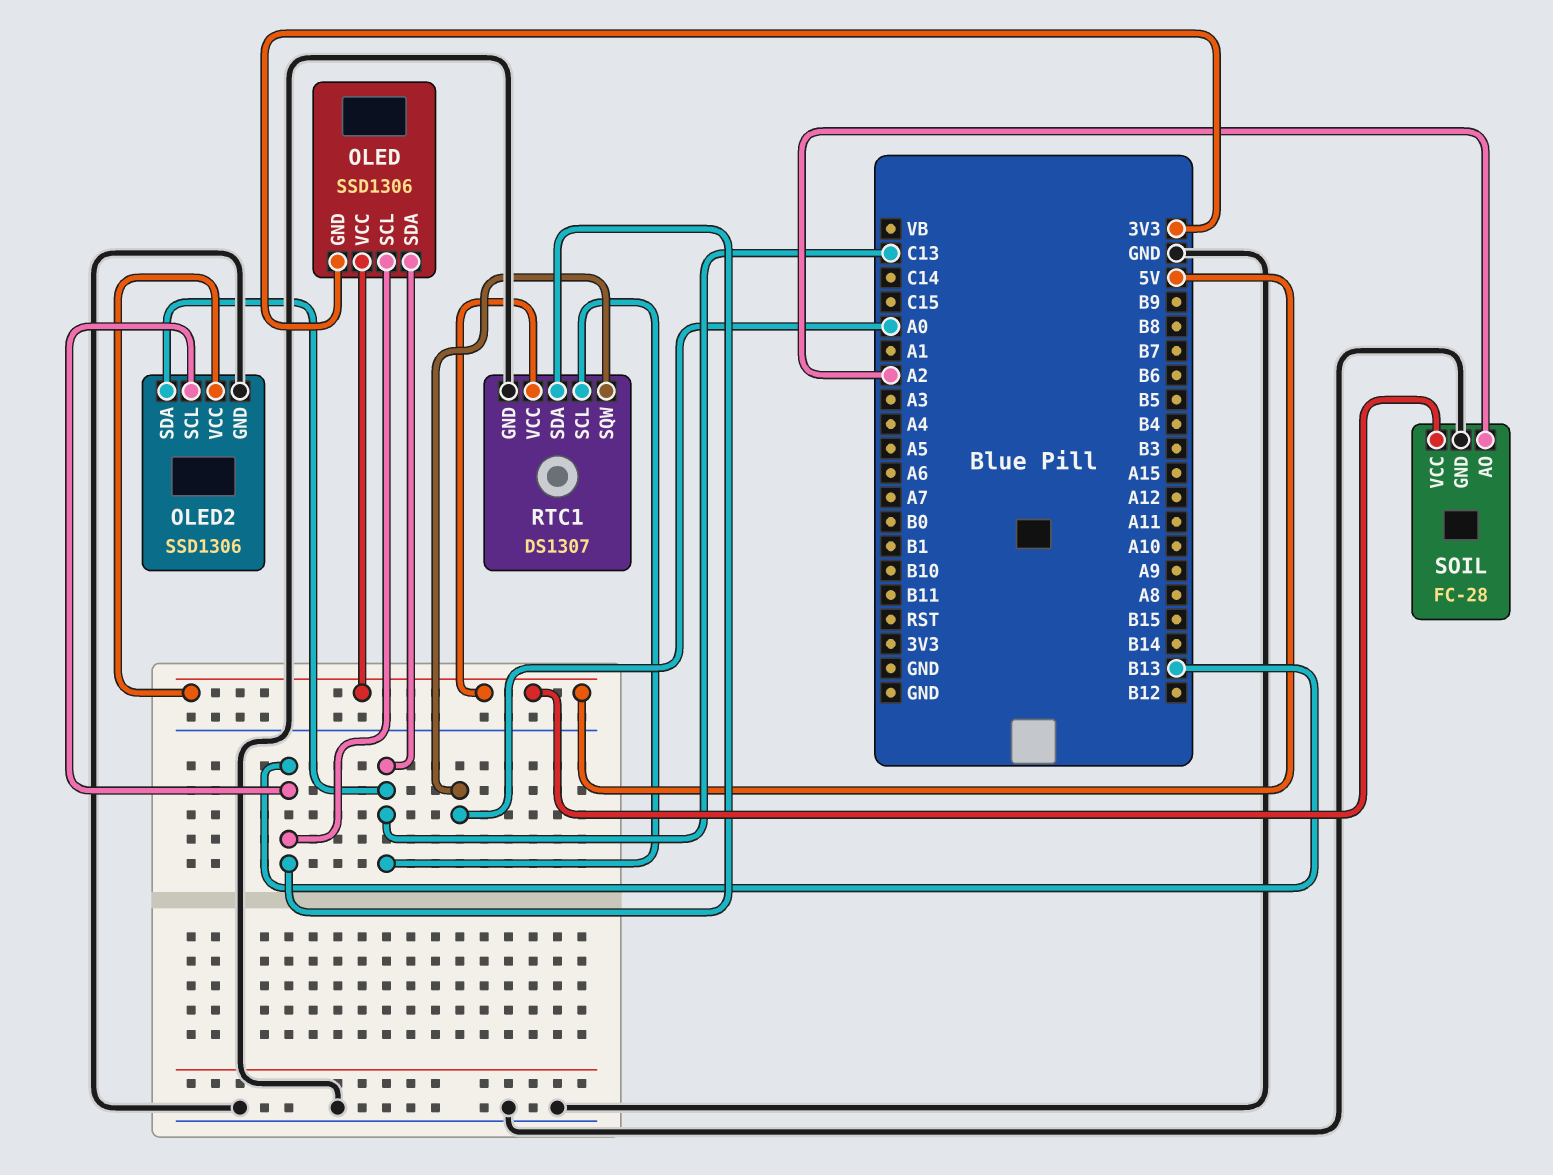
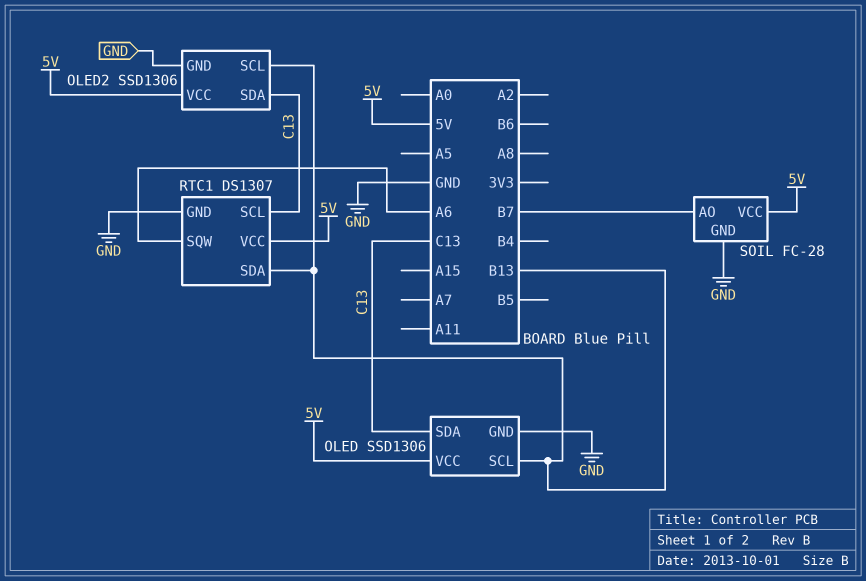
OLED pin GND: 3V3 -> GND
RTC1 pin SQW: A0 -> A6
SOIL pin AO: A2 -> B7

